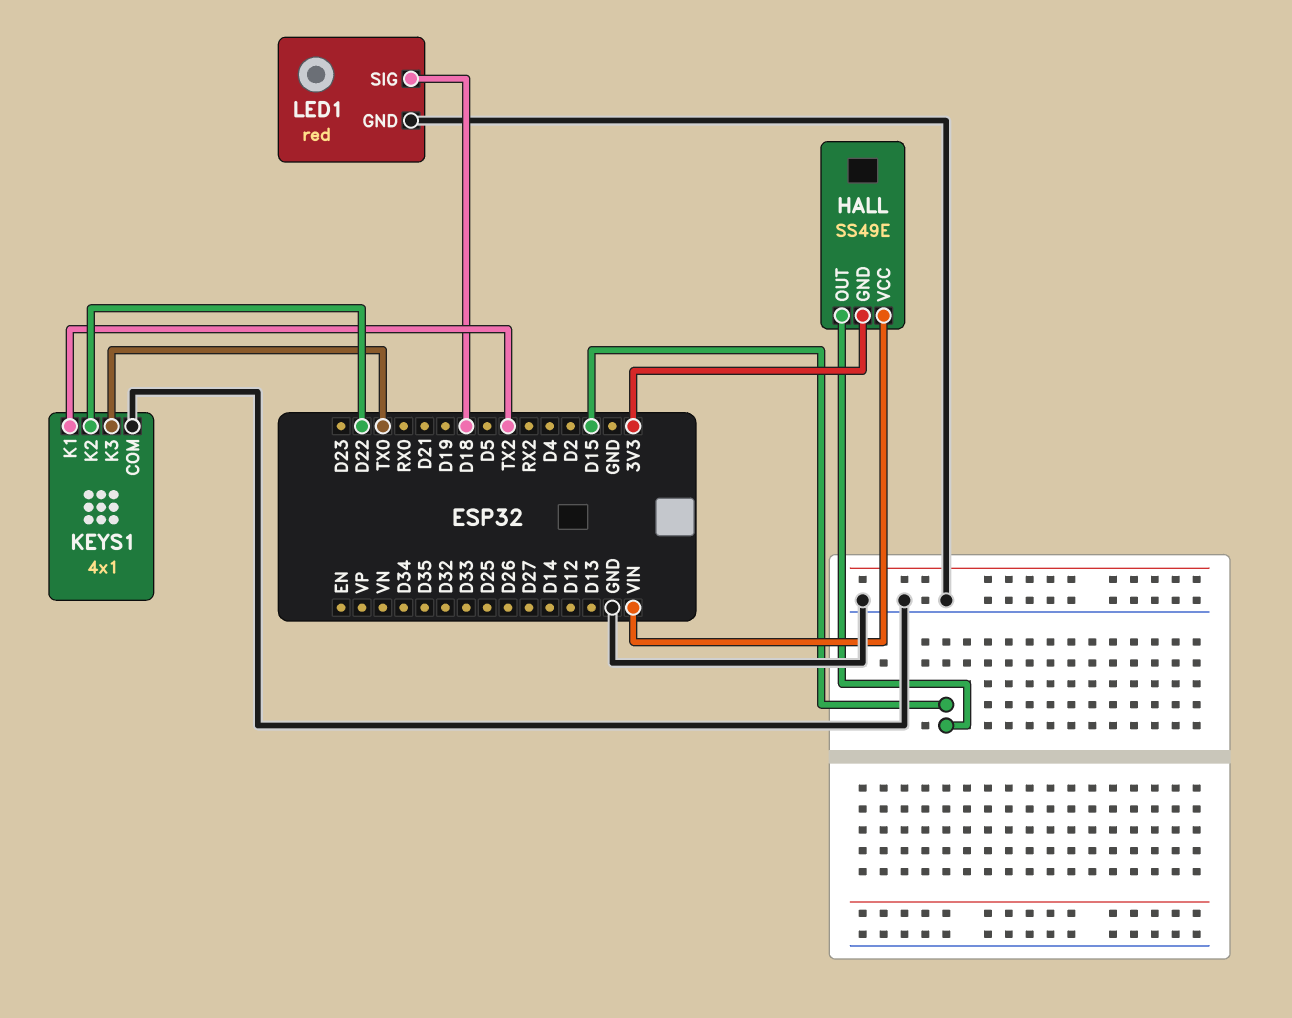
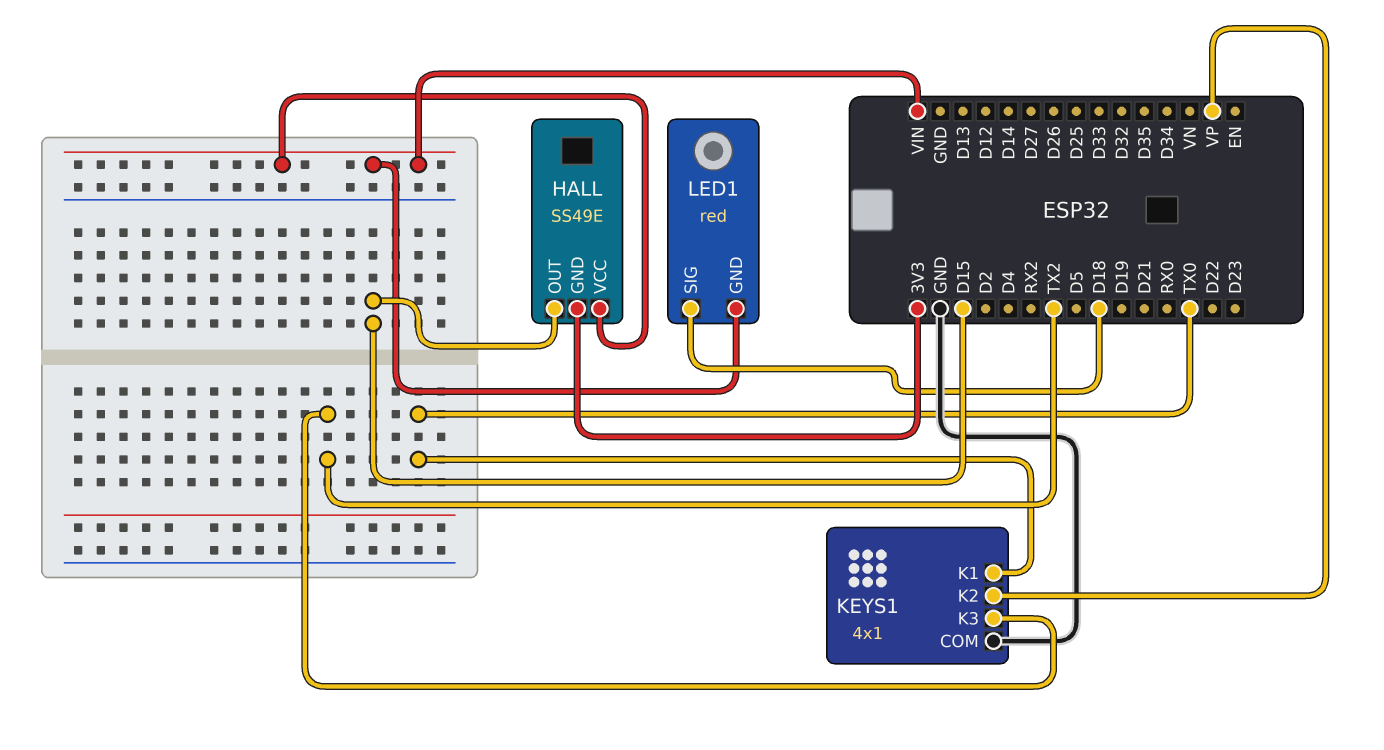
KEYS1 pin K1: TX2 -> TX0
KEYS1 pin K2: D22 -> VP
KEYS1 pin K3: TX0 -> TX2
LED1 pin GND: GND -> VIN

